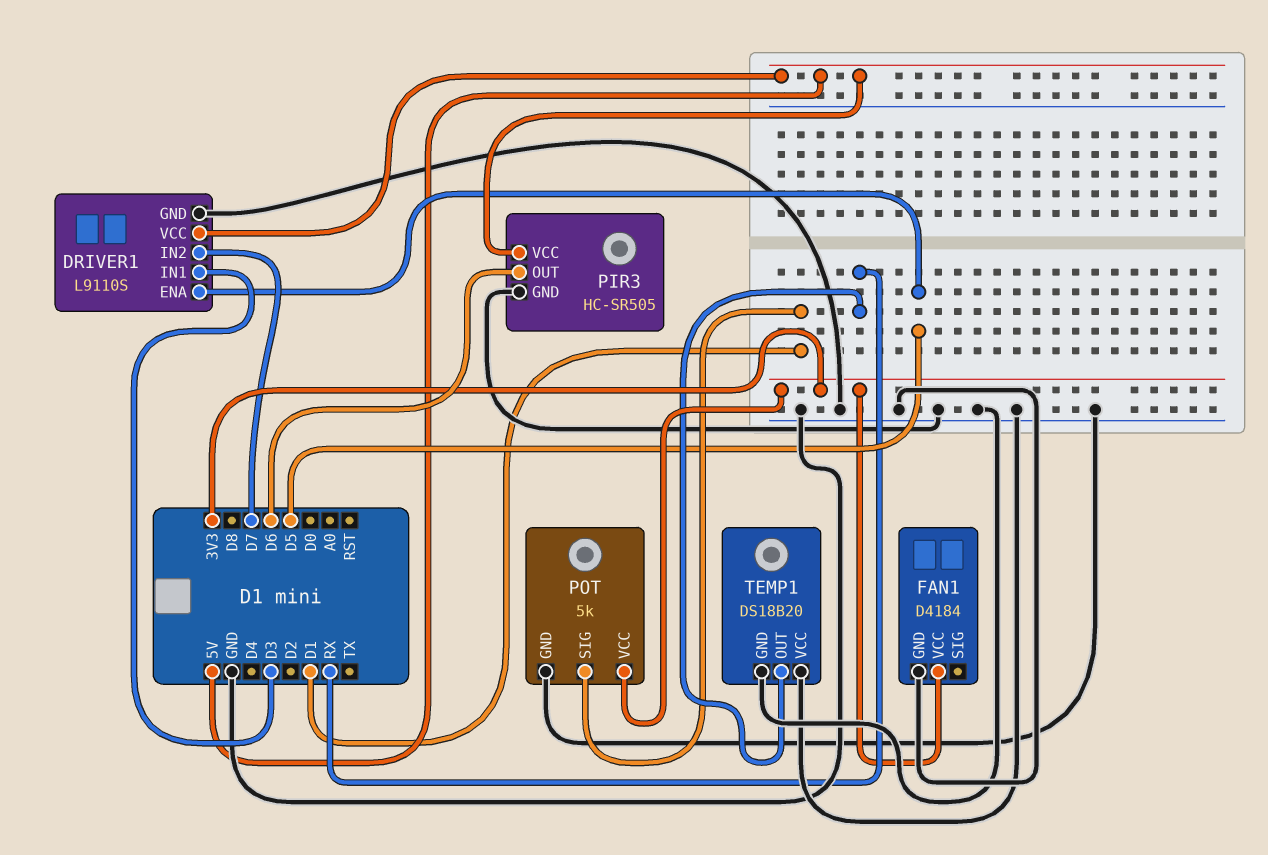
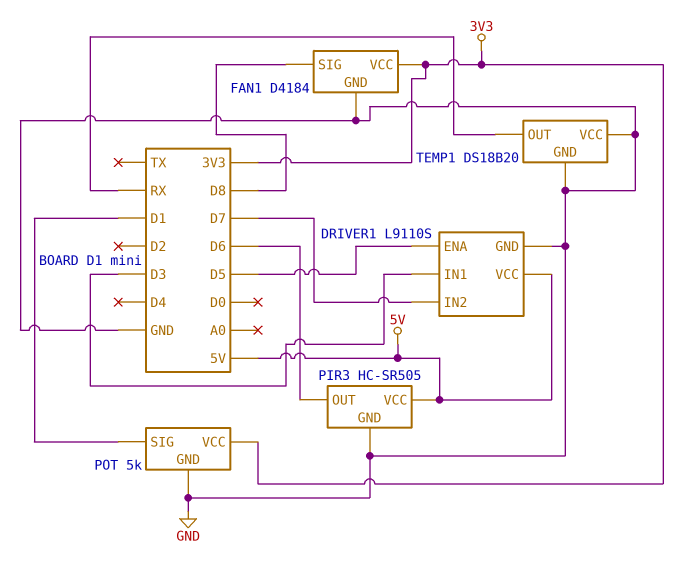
FAN1 pin SIG: none -> D8

